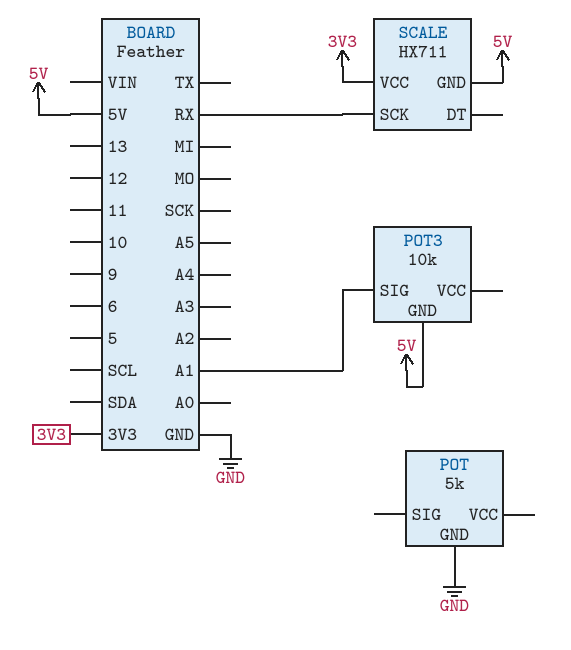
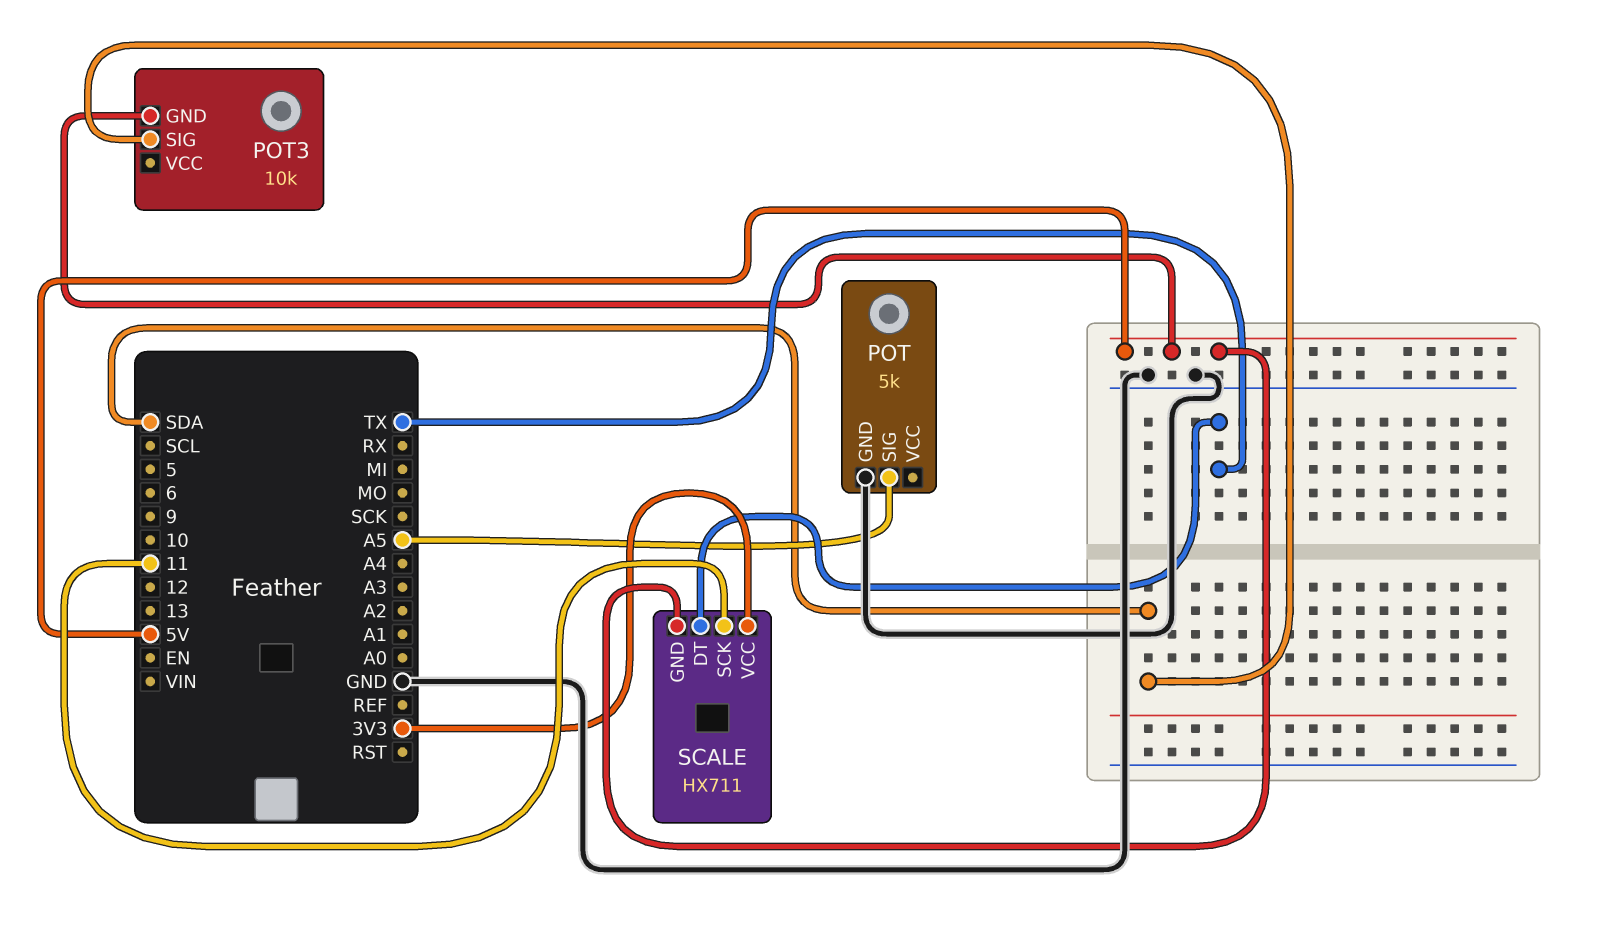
POT pin SIG: none -> A5
POT3 pin SIG: A1 -> SDA
SCALE pin DT: none -> TX
SCALE pin SCK: RX -> 11

